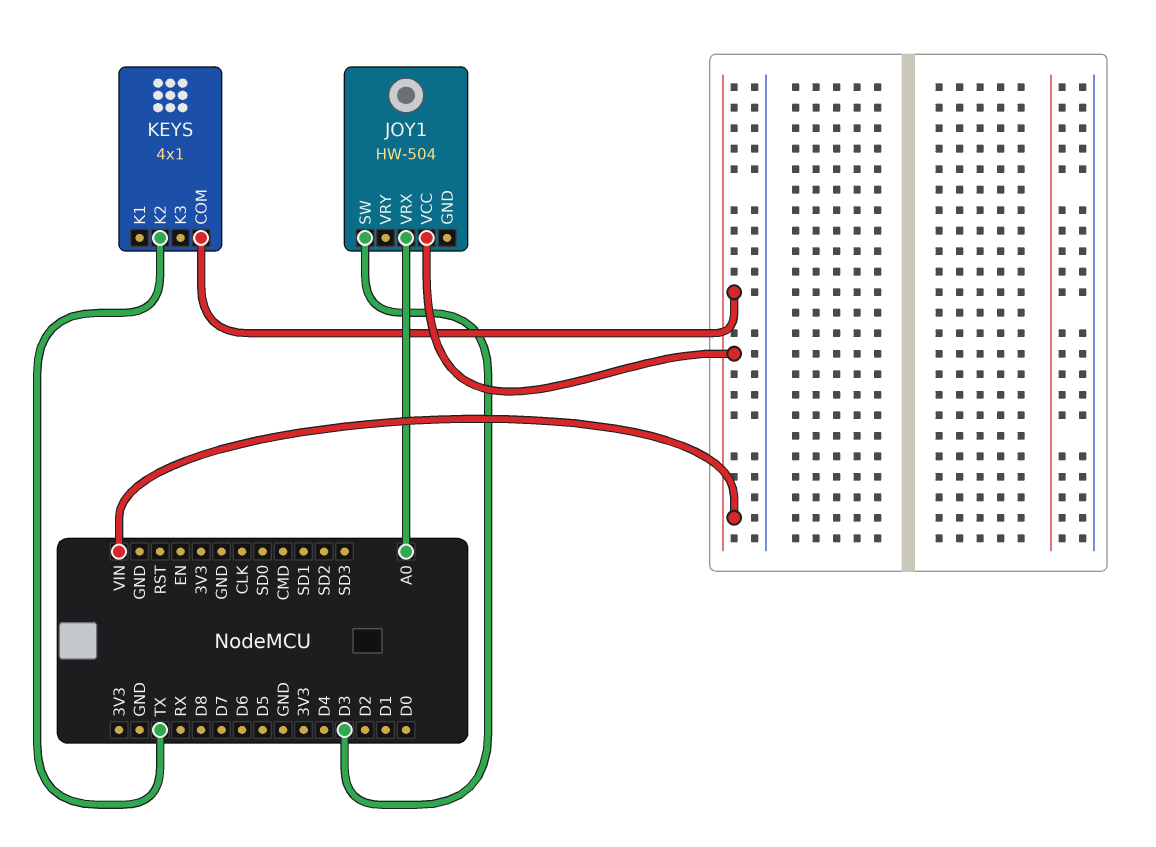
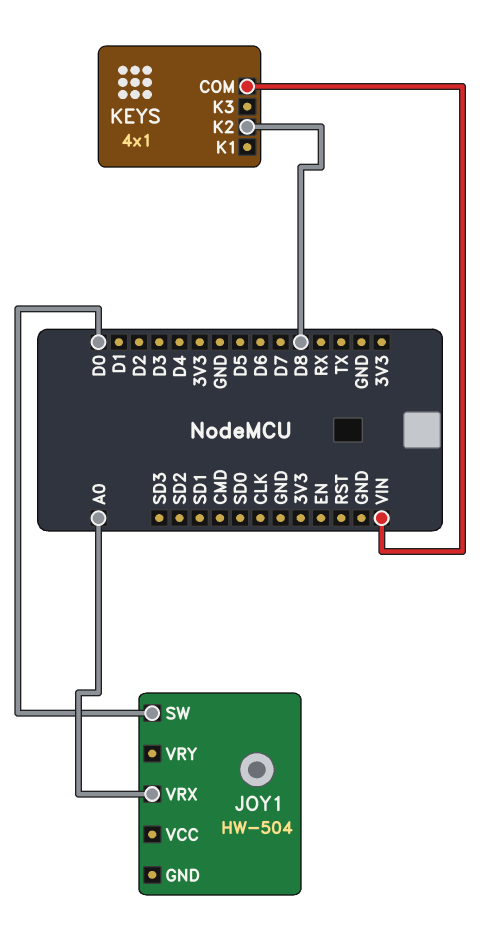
JOY1 pin SW: D3 -> D0
JOY1 pin VCC: VIN -> none
KEYS pin K2: TX -> D8

